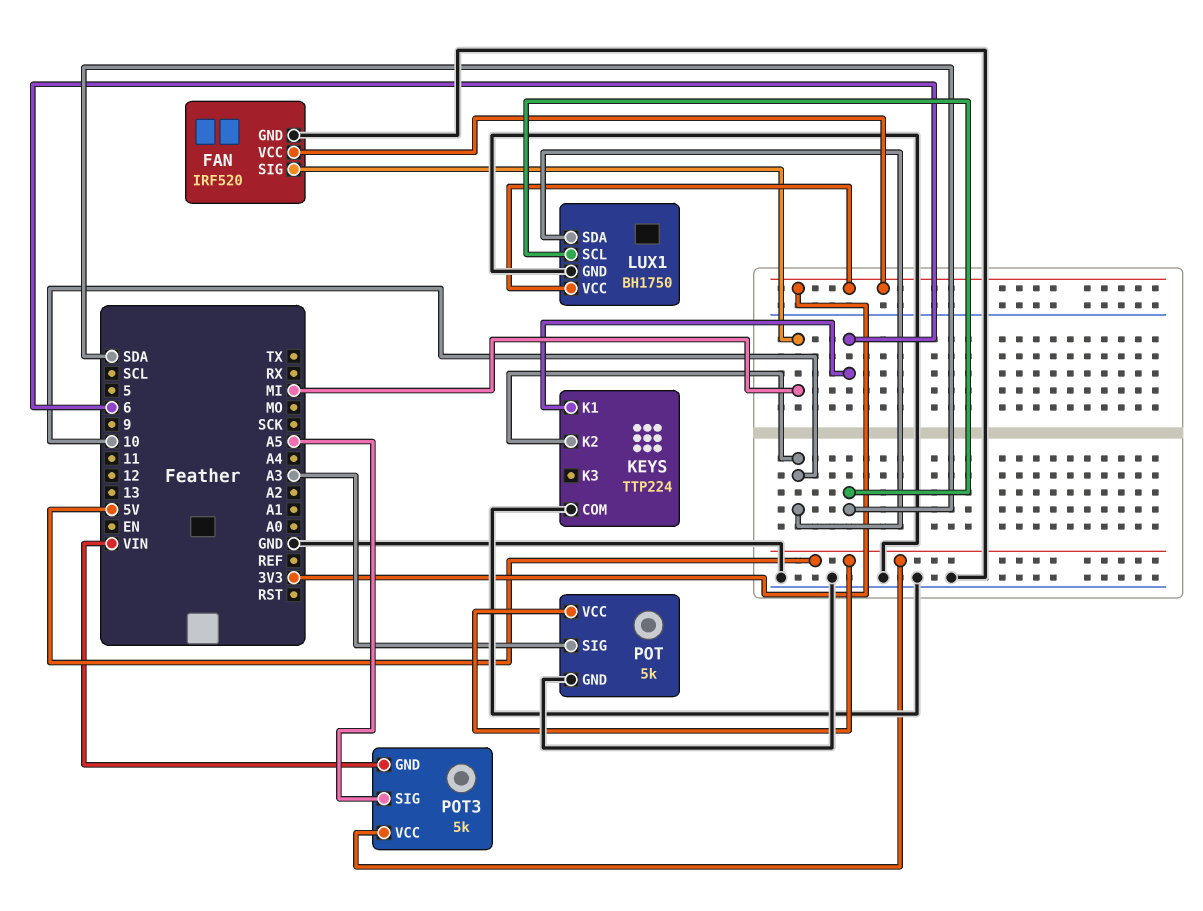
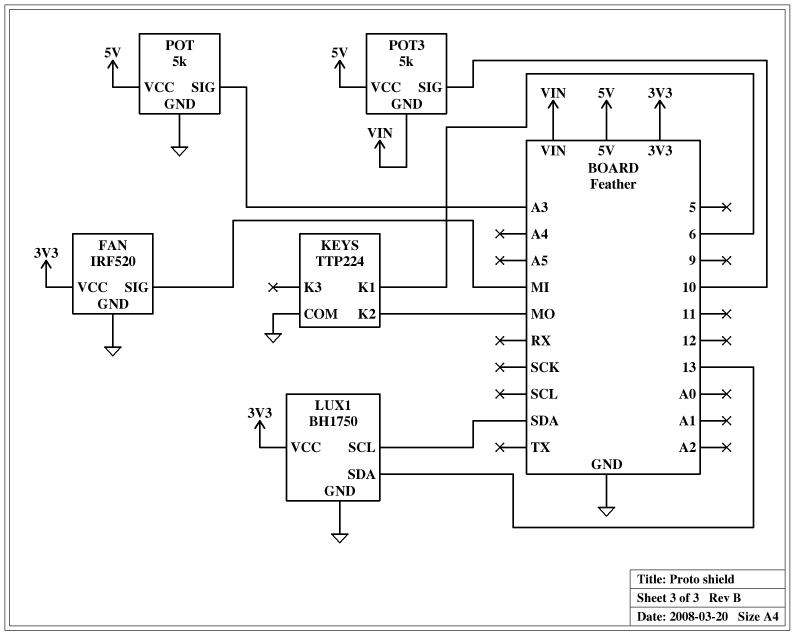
KEYS pin K2: 10 -> MO
LUX1 pin SDA: 10 -> 13
POT3 pin SIG: A5 -> 10

